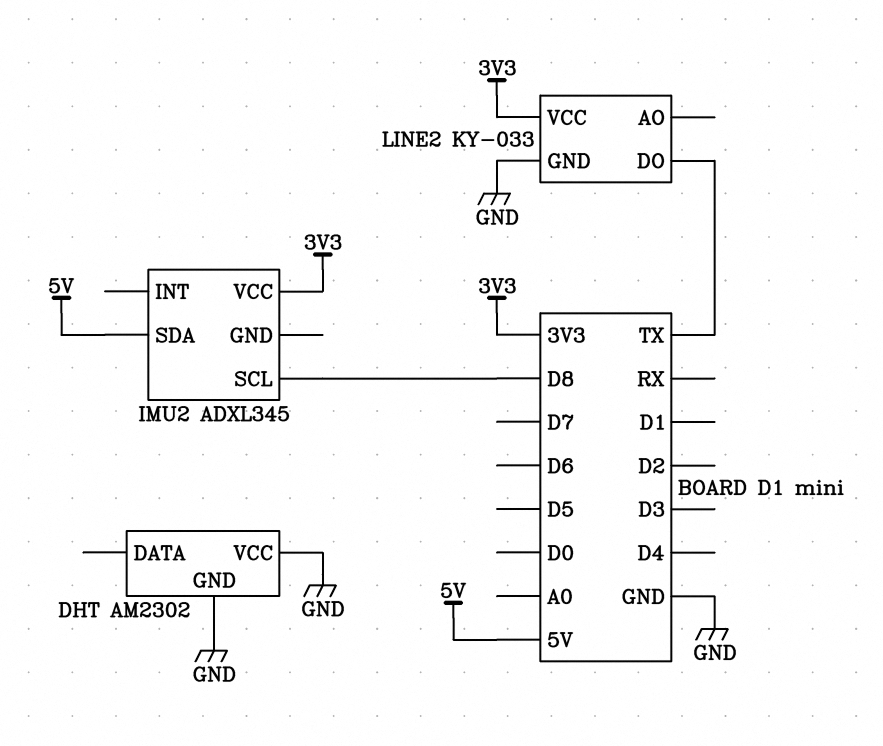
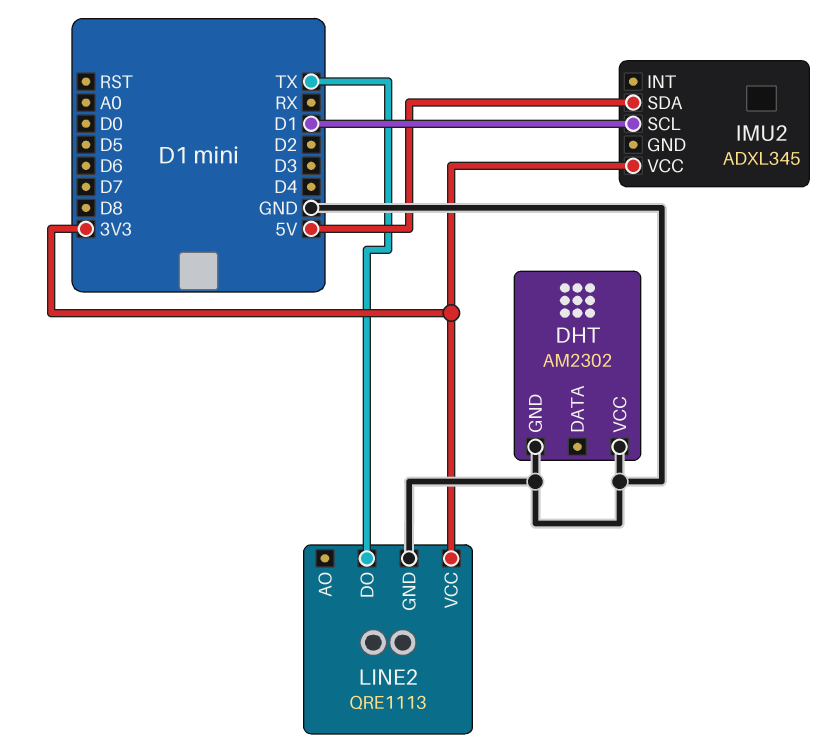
IMU2 pin SCL: D8 -> D1
LINE2: KY-033 -> QRE1113

